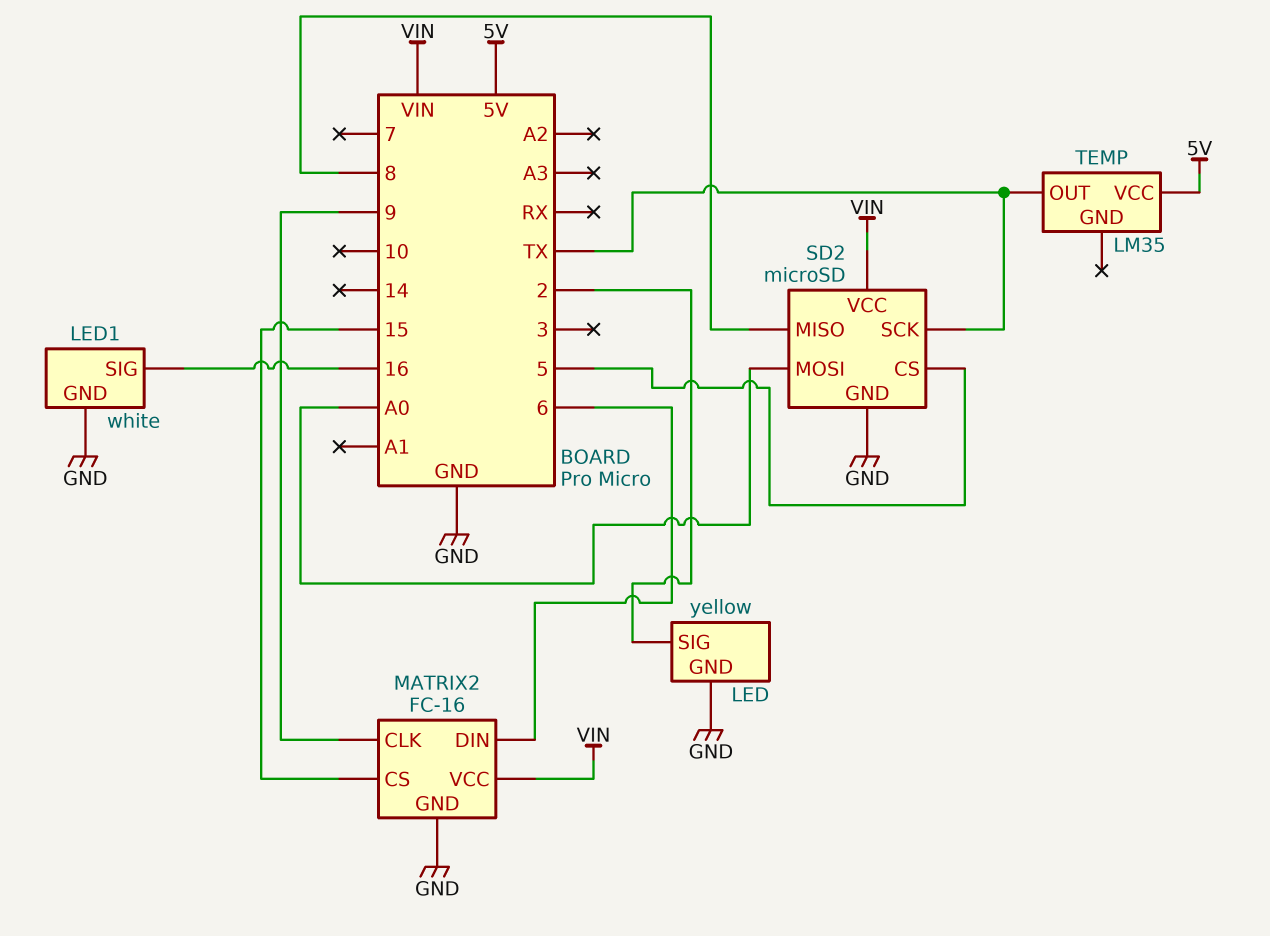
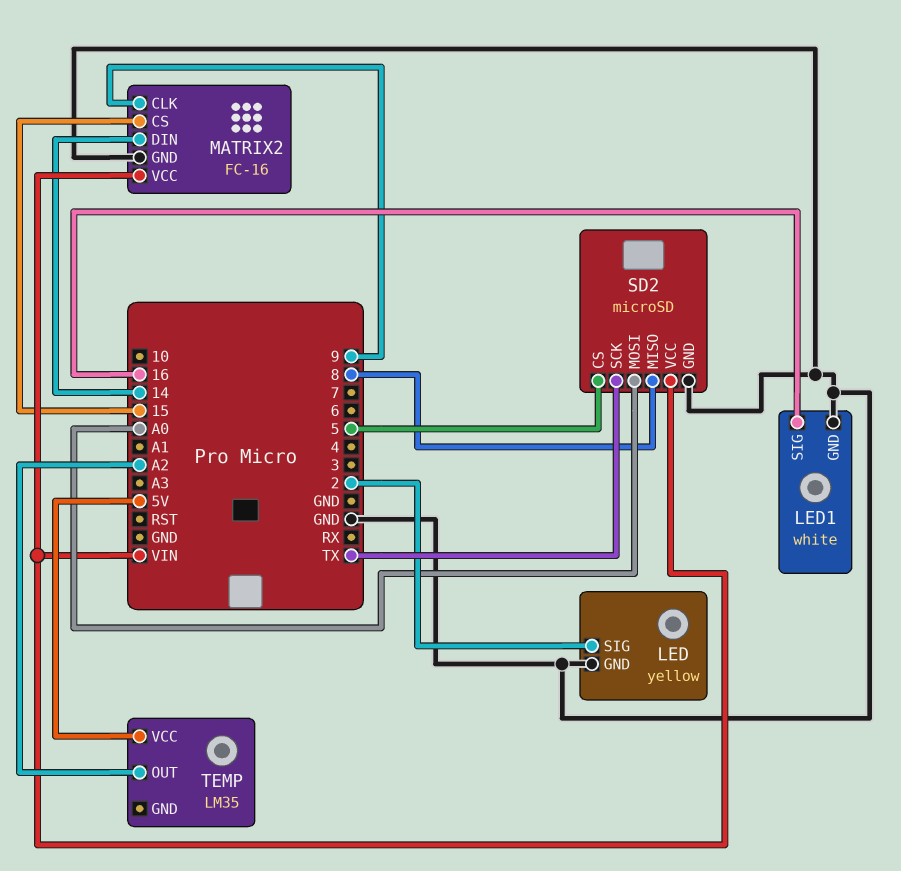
MATRIX2 pin DIN: 6 -> 14
TEMP pin OUT: TX -> A2

